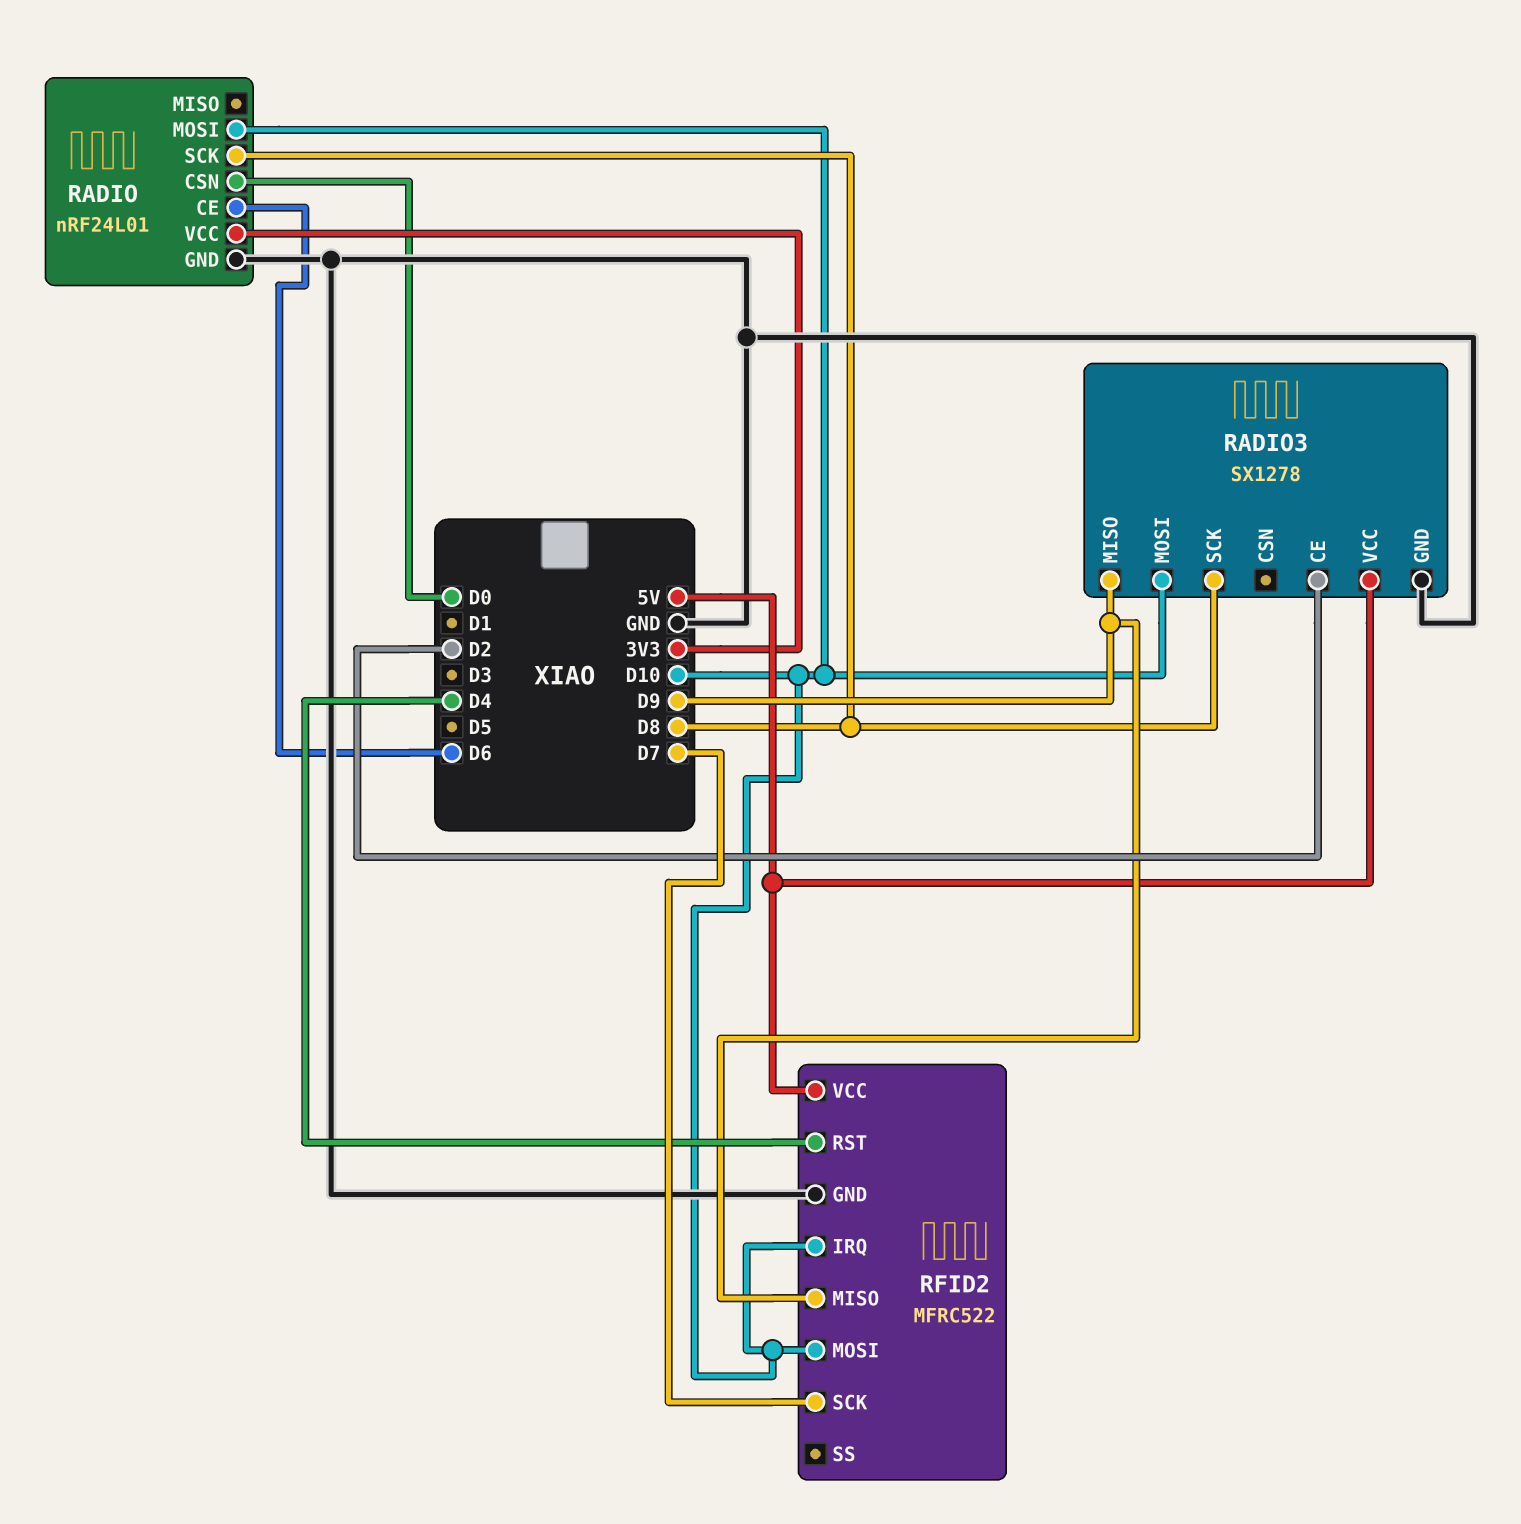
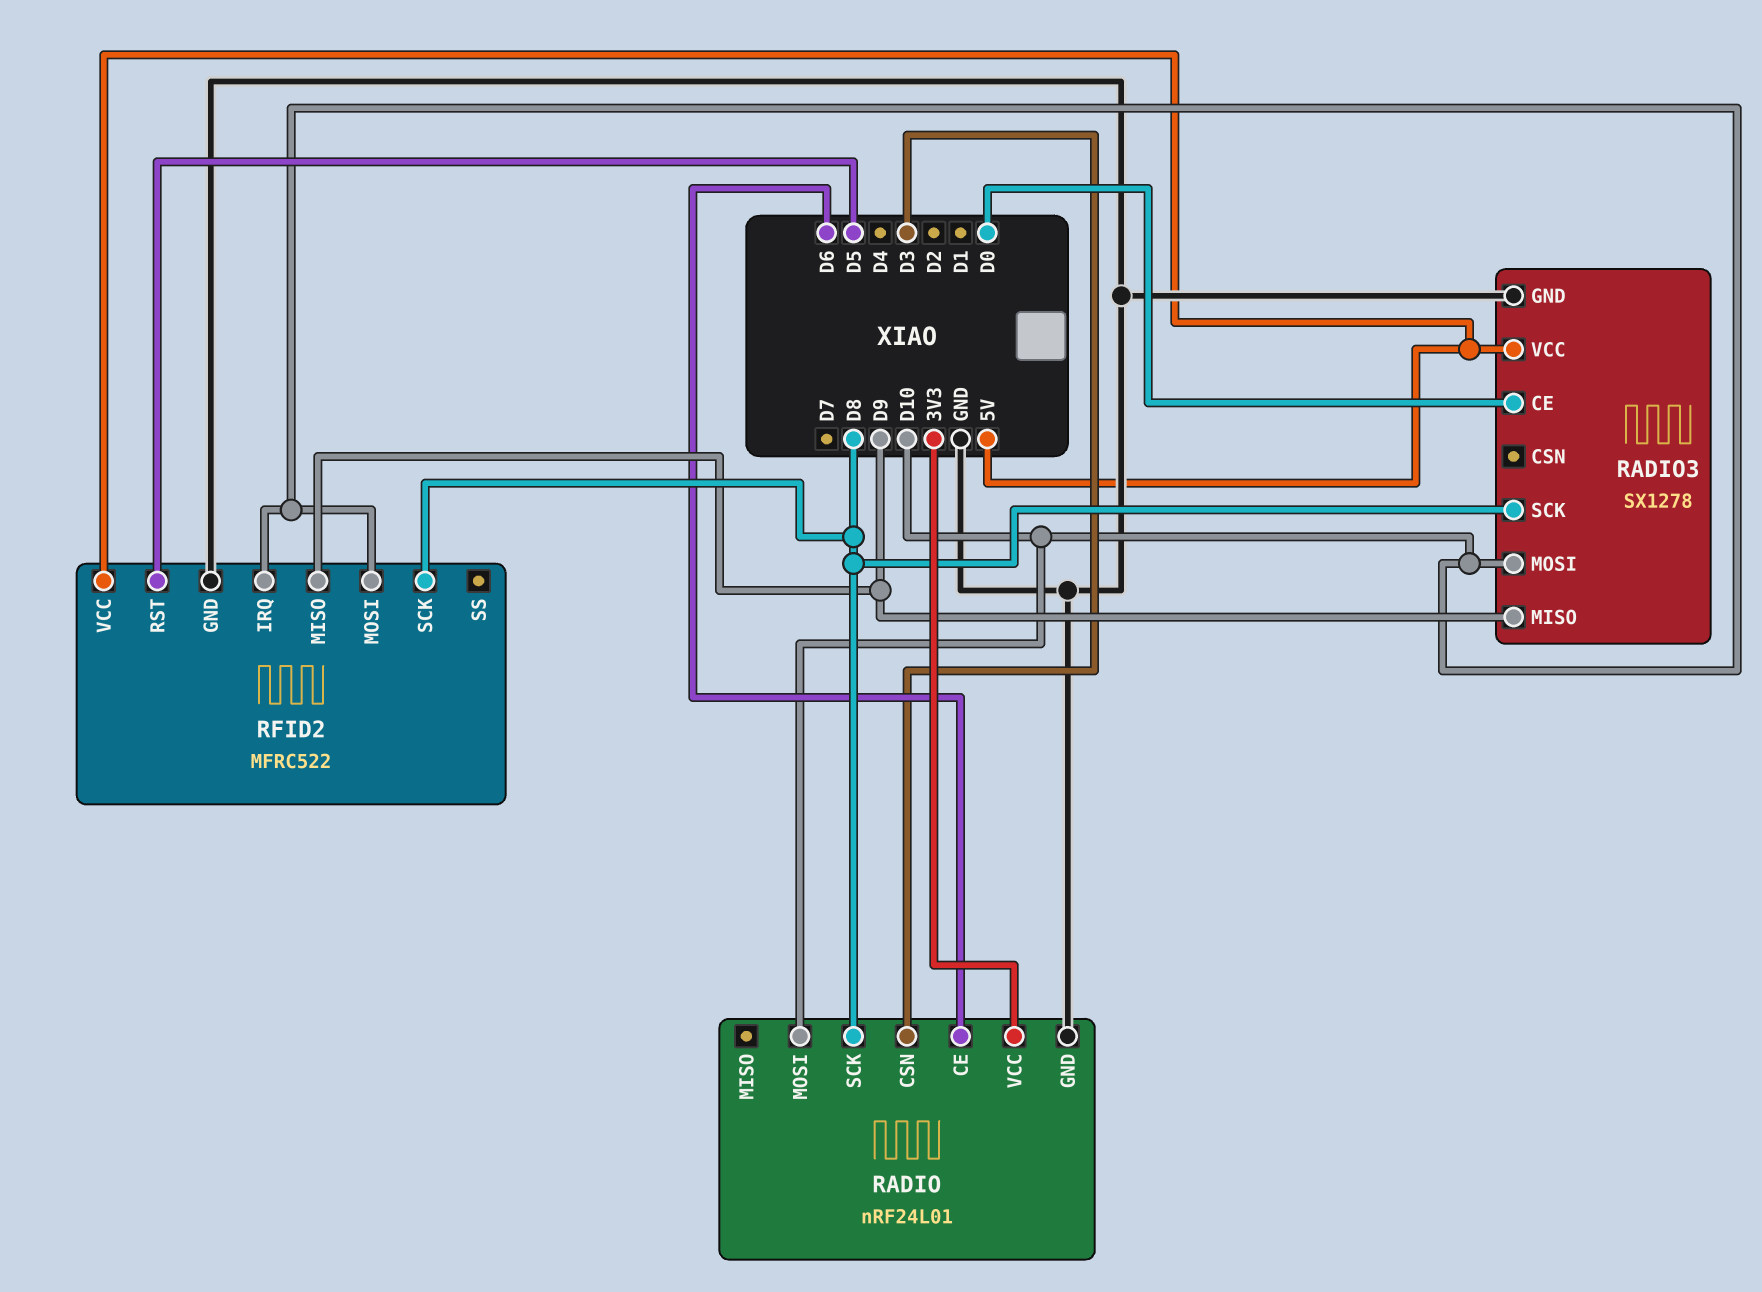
RADIO pin CSN: D0 -> D3
RADIO3 pin CE: D2 -> D0
RFID2 pin RST: D4 -> D5
RFID2 pin SCK: D7 -> D8

